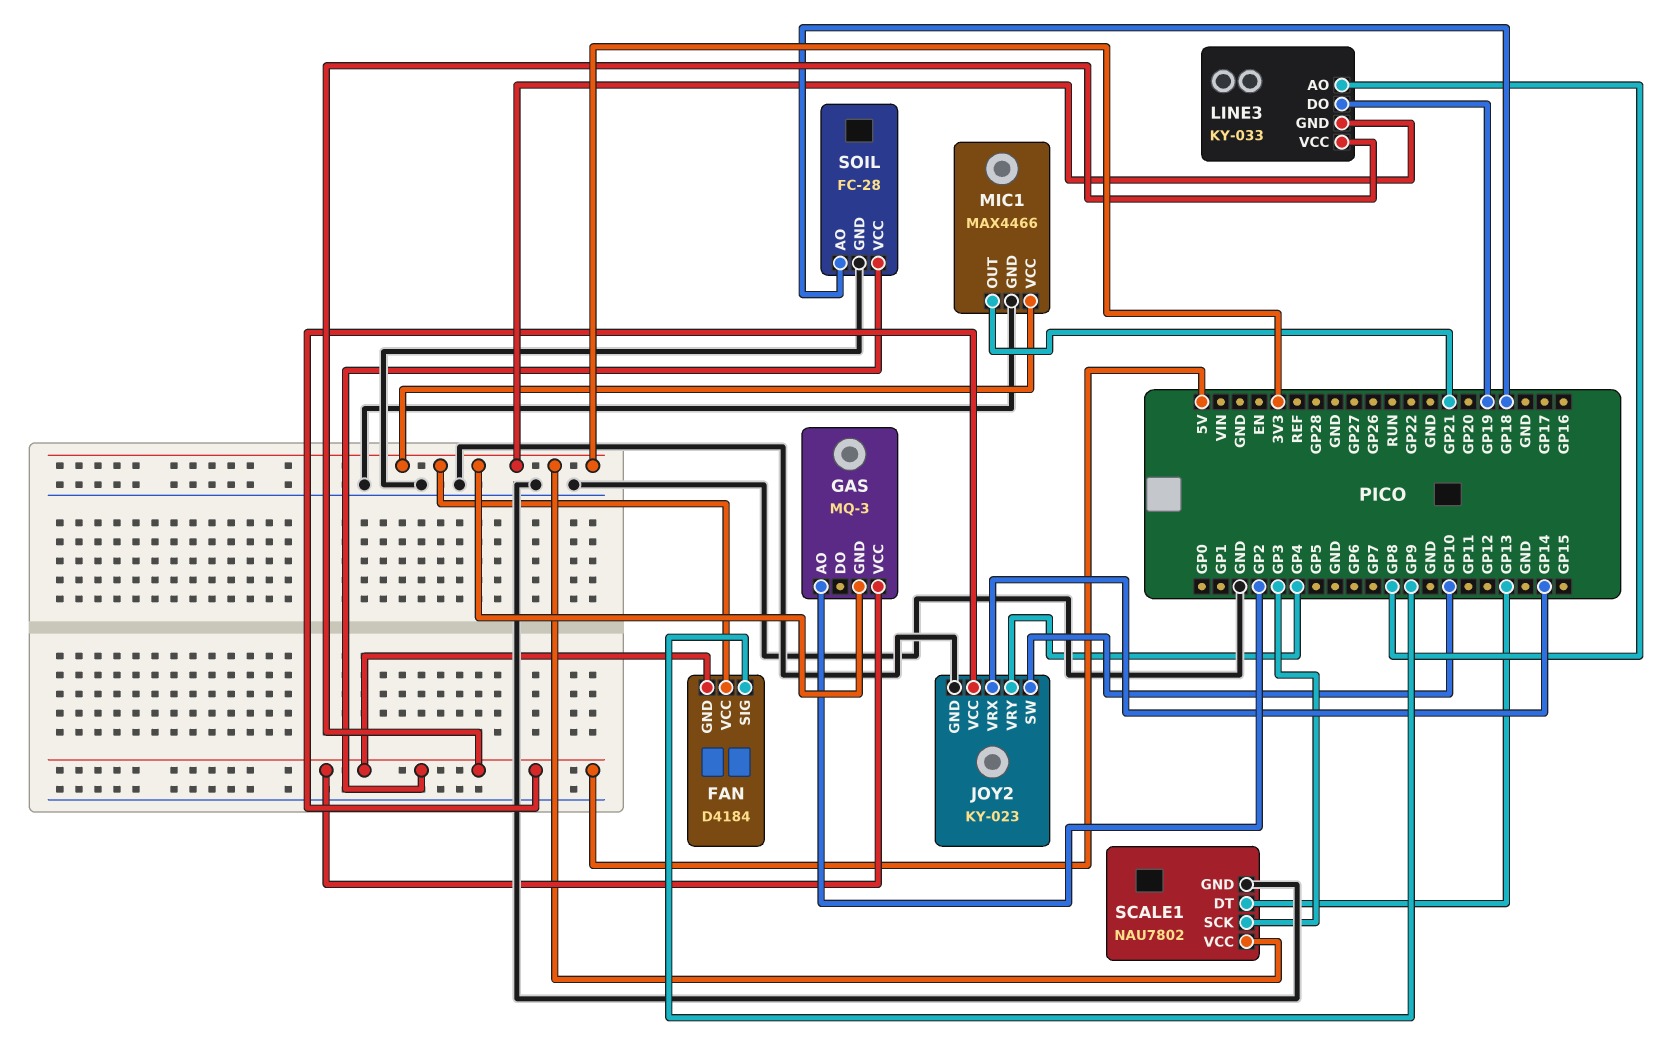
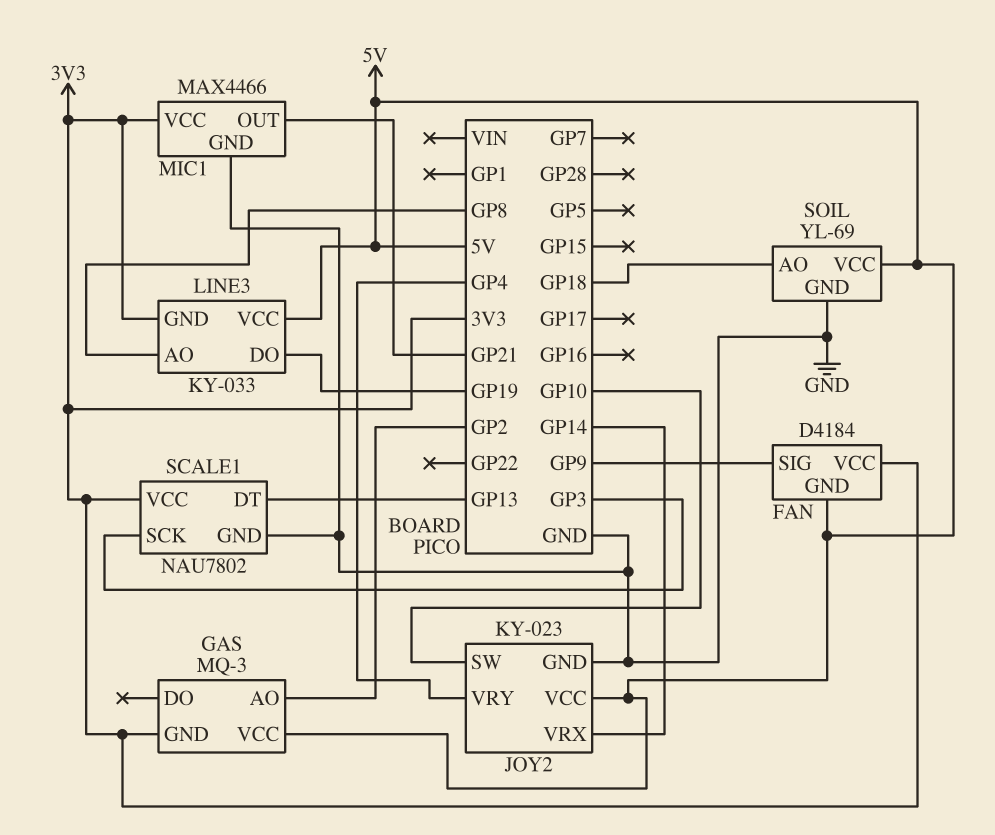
SOIL: FC-28 -> YL-69

